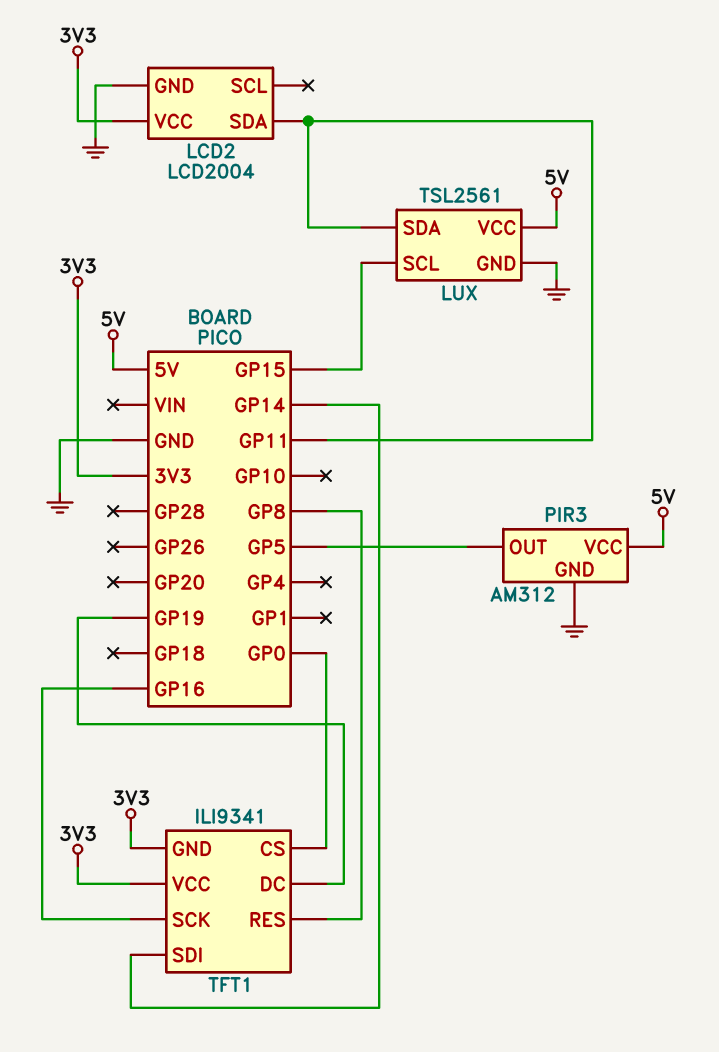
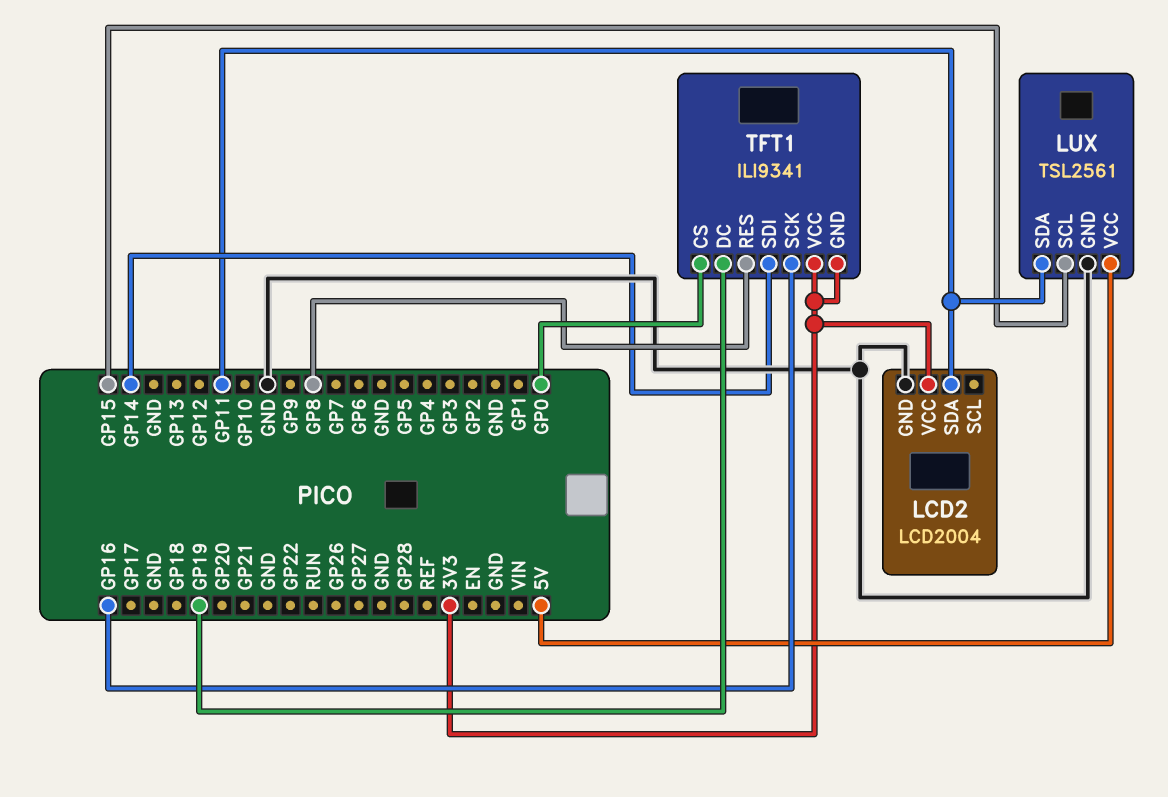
PIR3: AM312 -> none
PIR3 pin GND: GND -> none
PIR3 pin OUT: GP5 -> none
PIR3 pin VCC: 5V -> none

